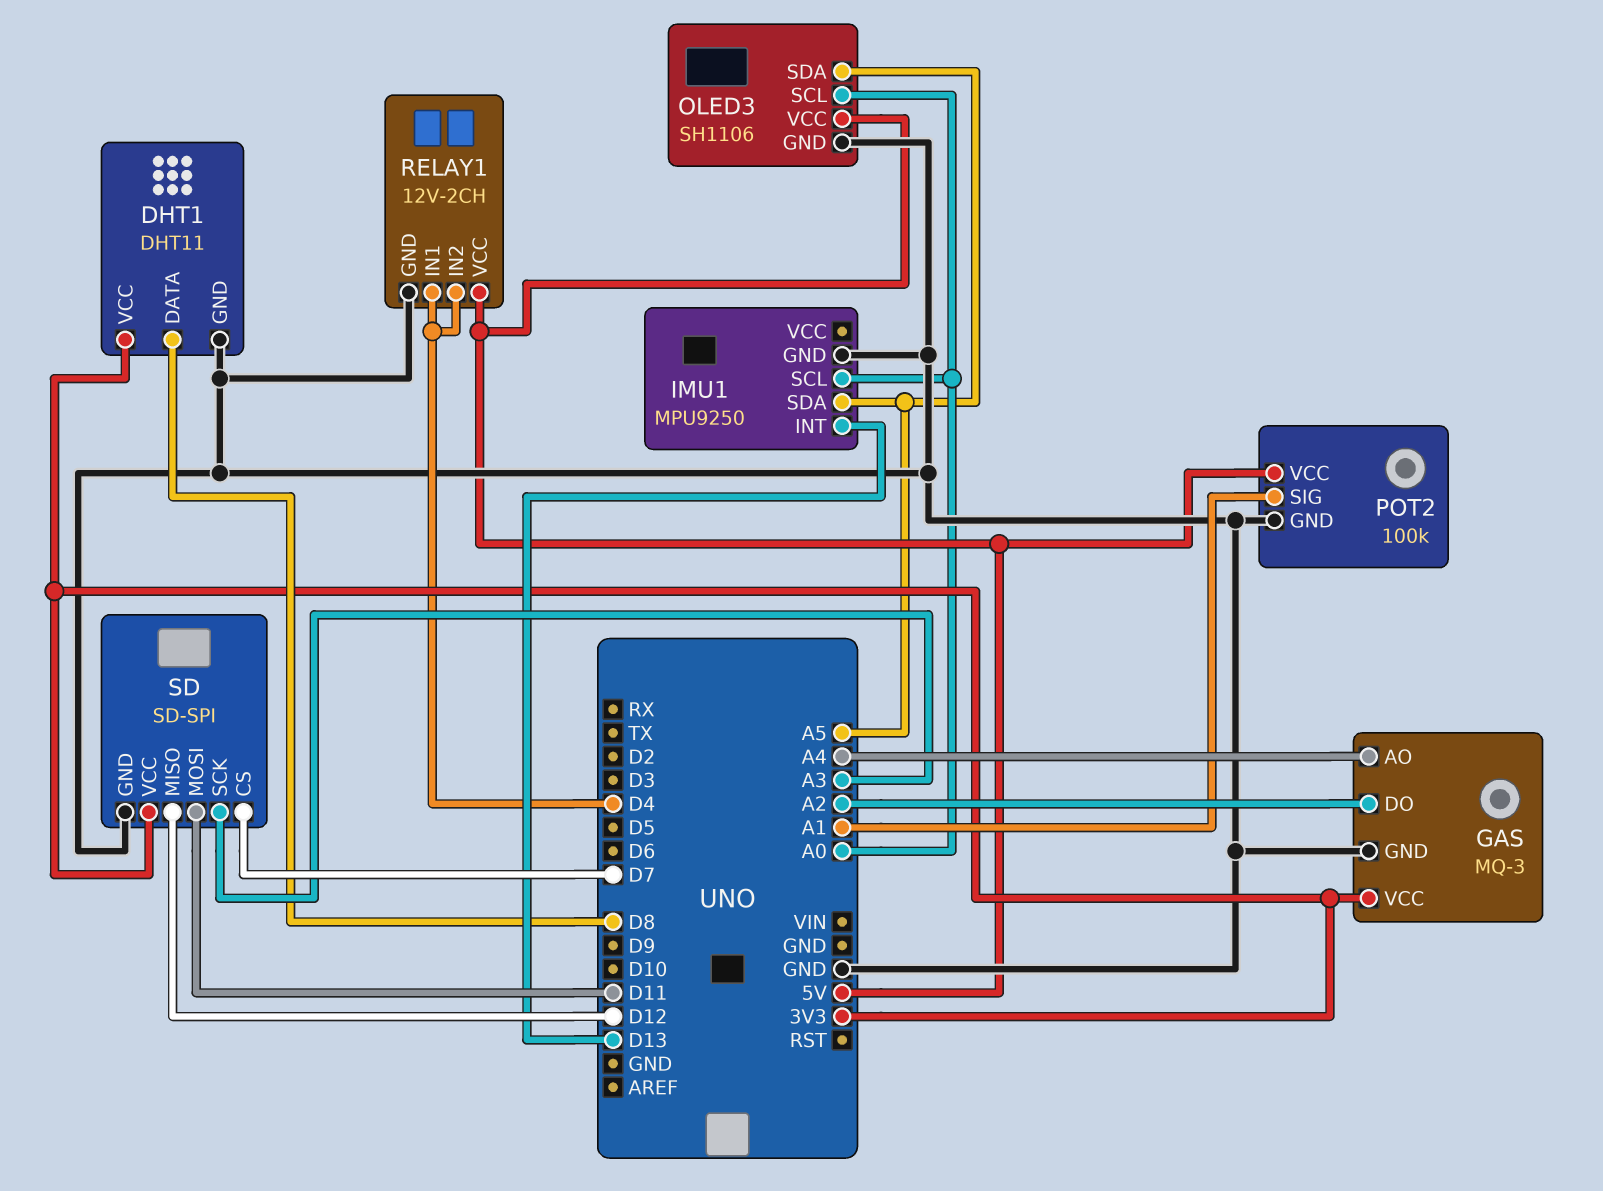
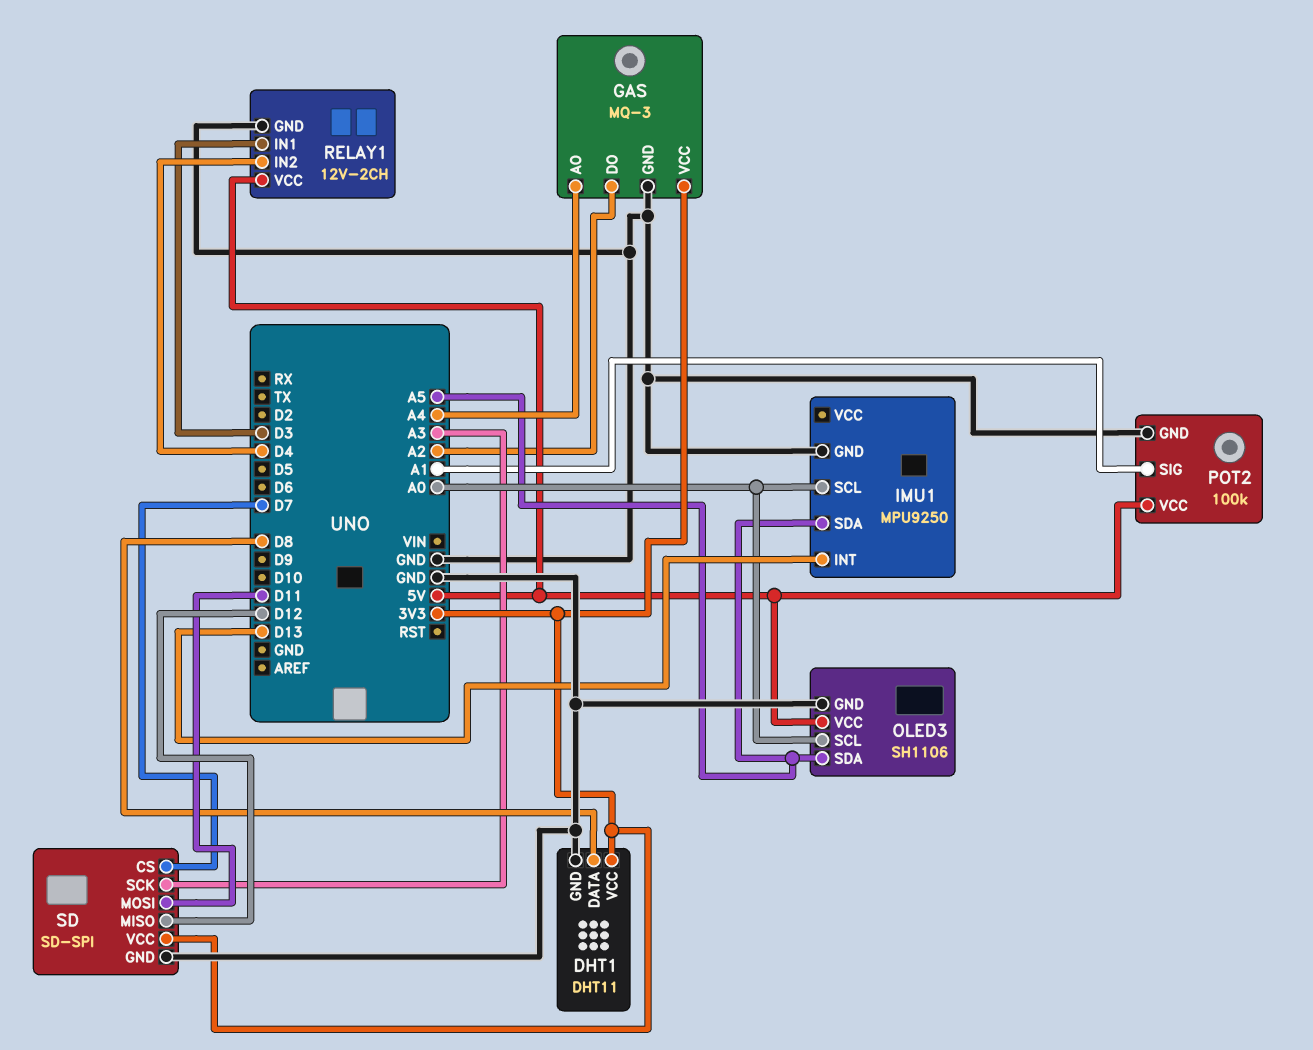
RELAY1 pin IN1: D4 -> D3

